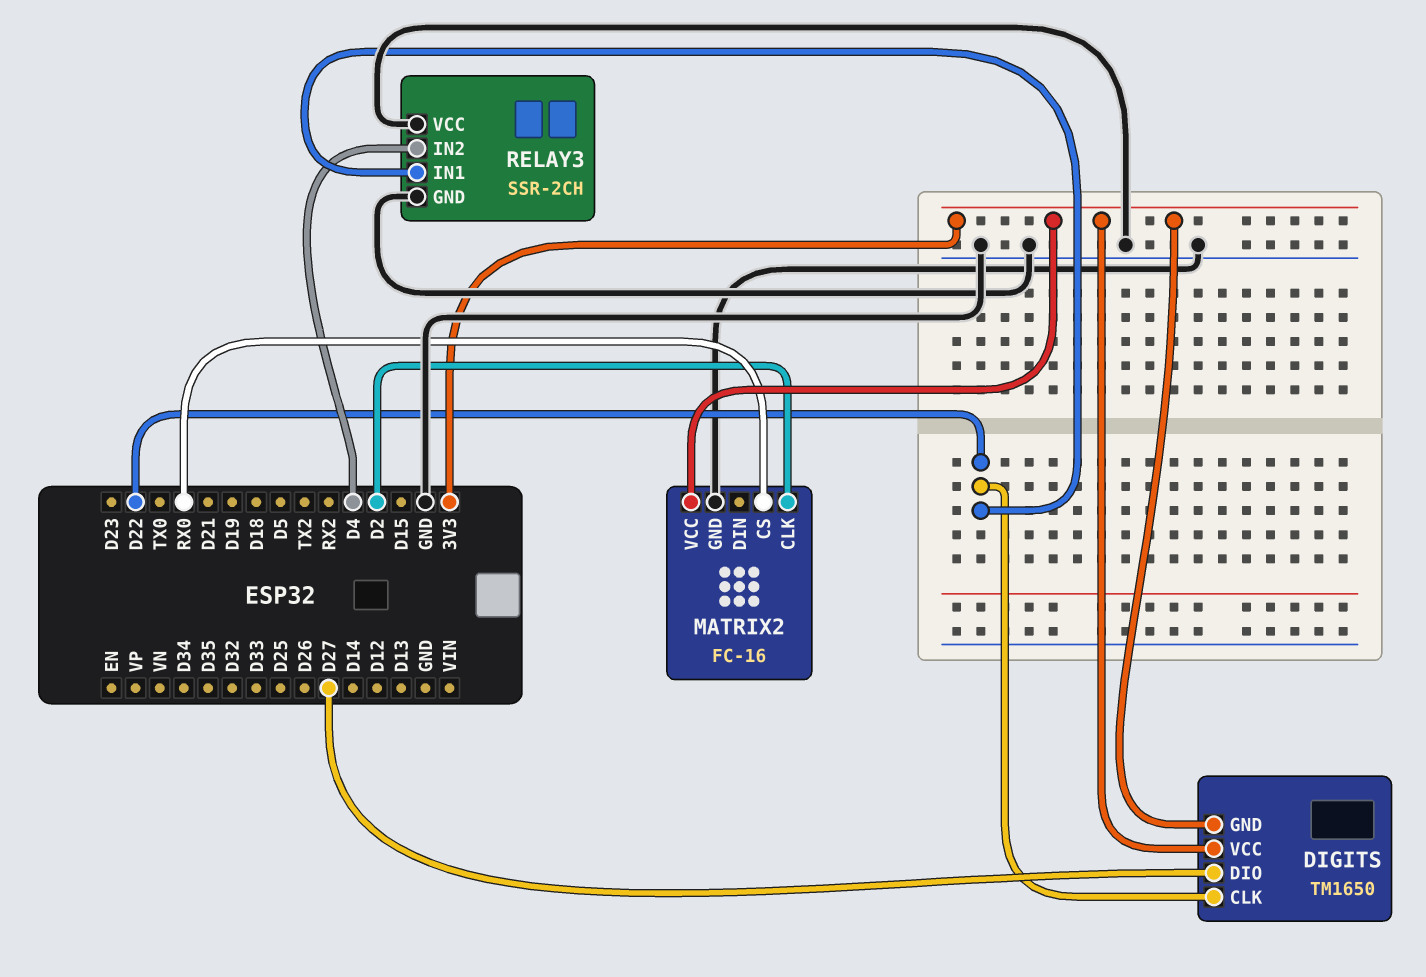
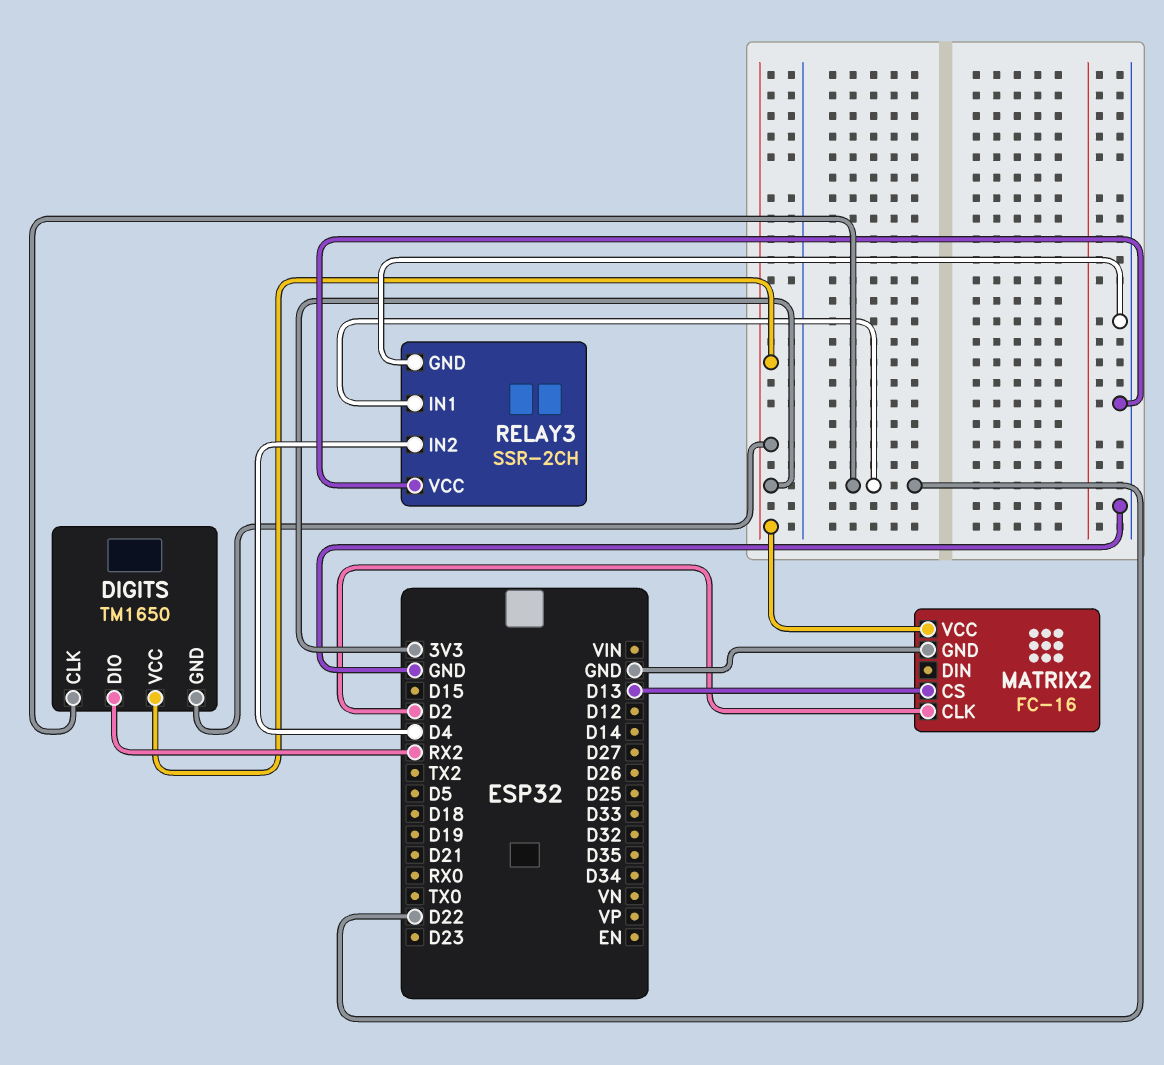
DIGITS pin DIO: D27 -> RX2
MATRIX2 pin CS: RX0 -> D13

